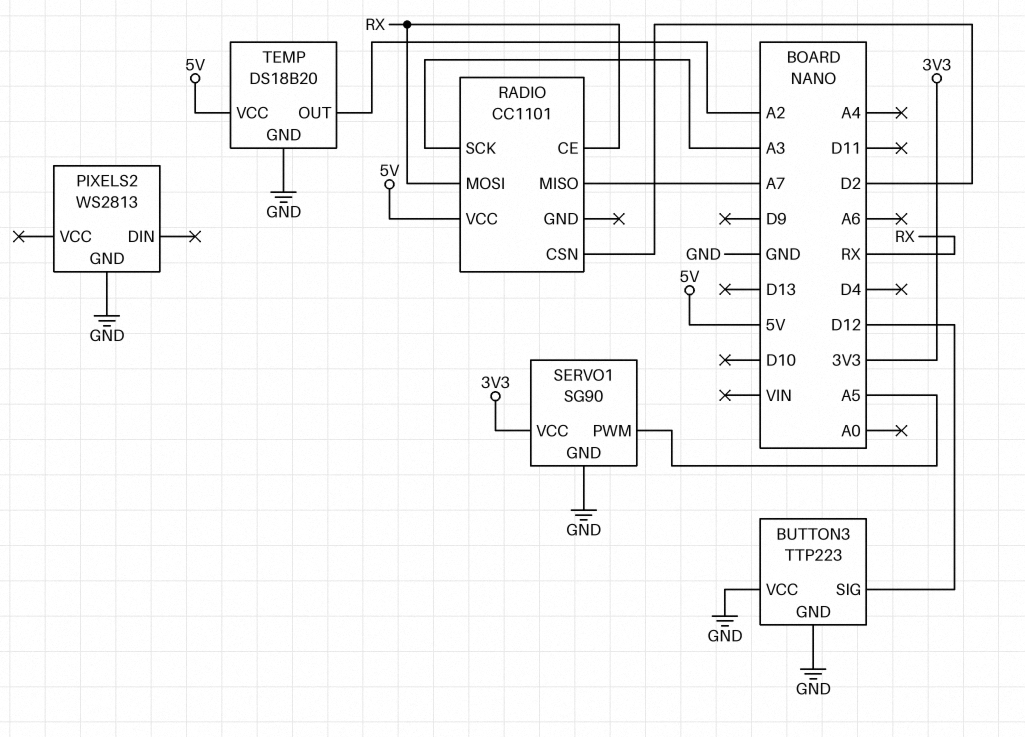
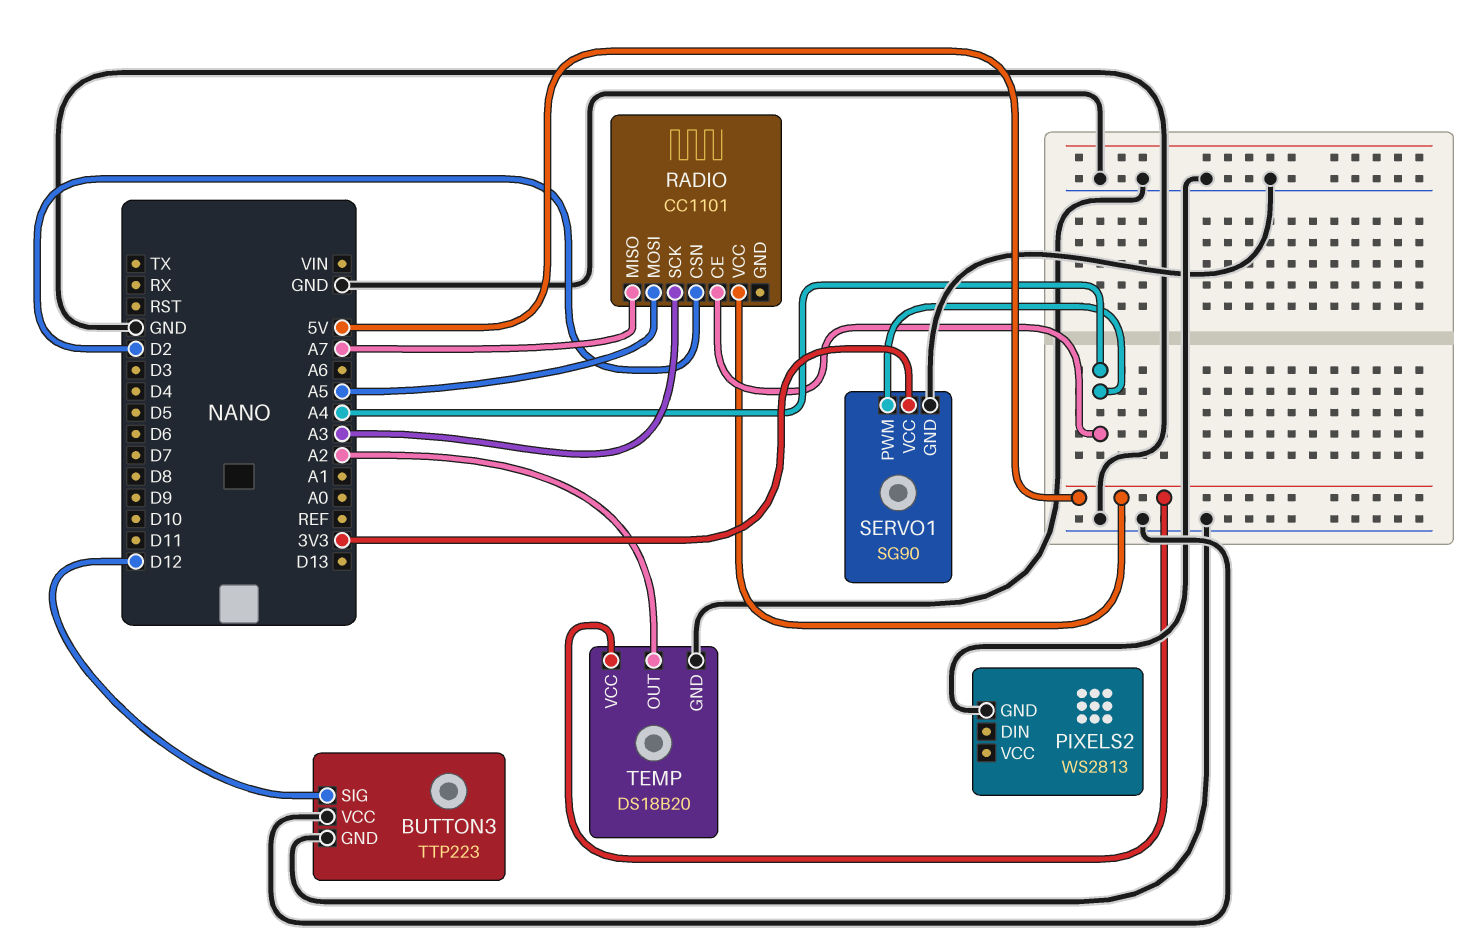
RADIO pin CE: RX -> A4
RADIO pin MOSI: RX -> A5
SERVO1 pin PWM: A5 -> A4

